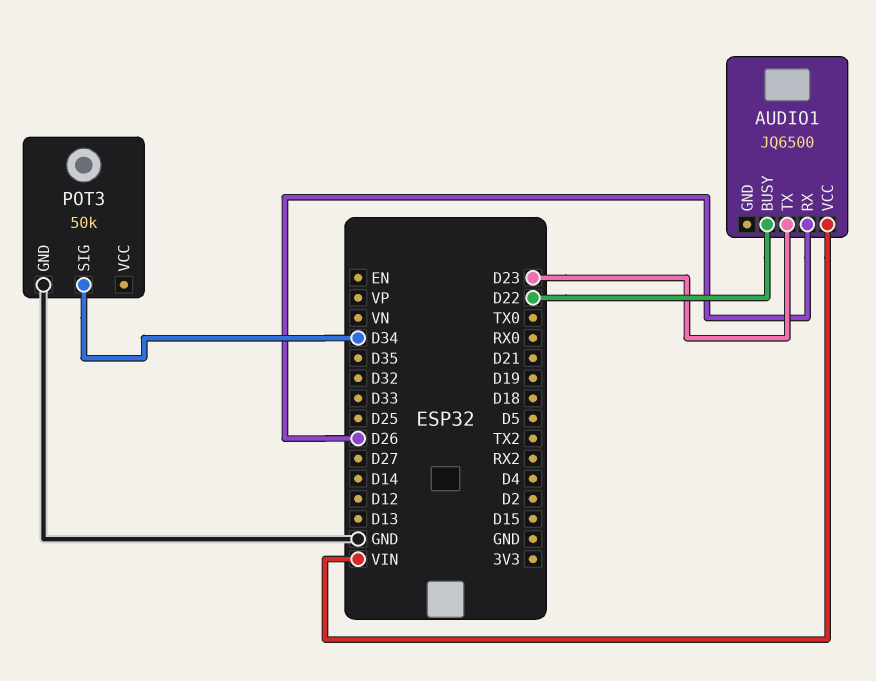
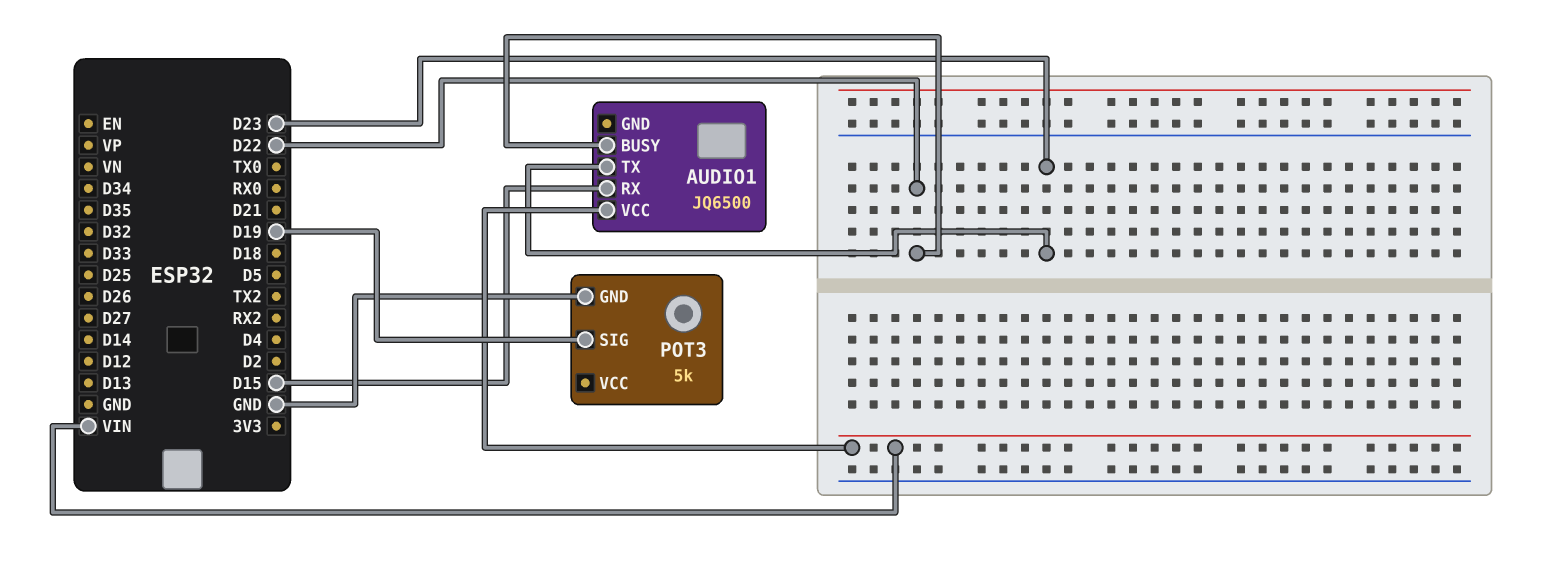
AUDIO1 pin RX: D26 -> D15
POT3: 50k -> 5k
POT3 pin SIG: D34 -> D19

